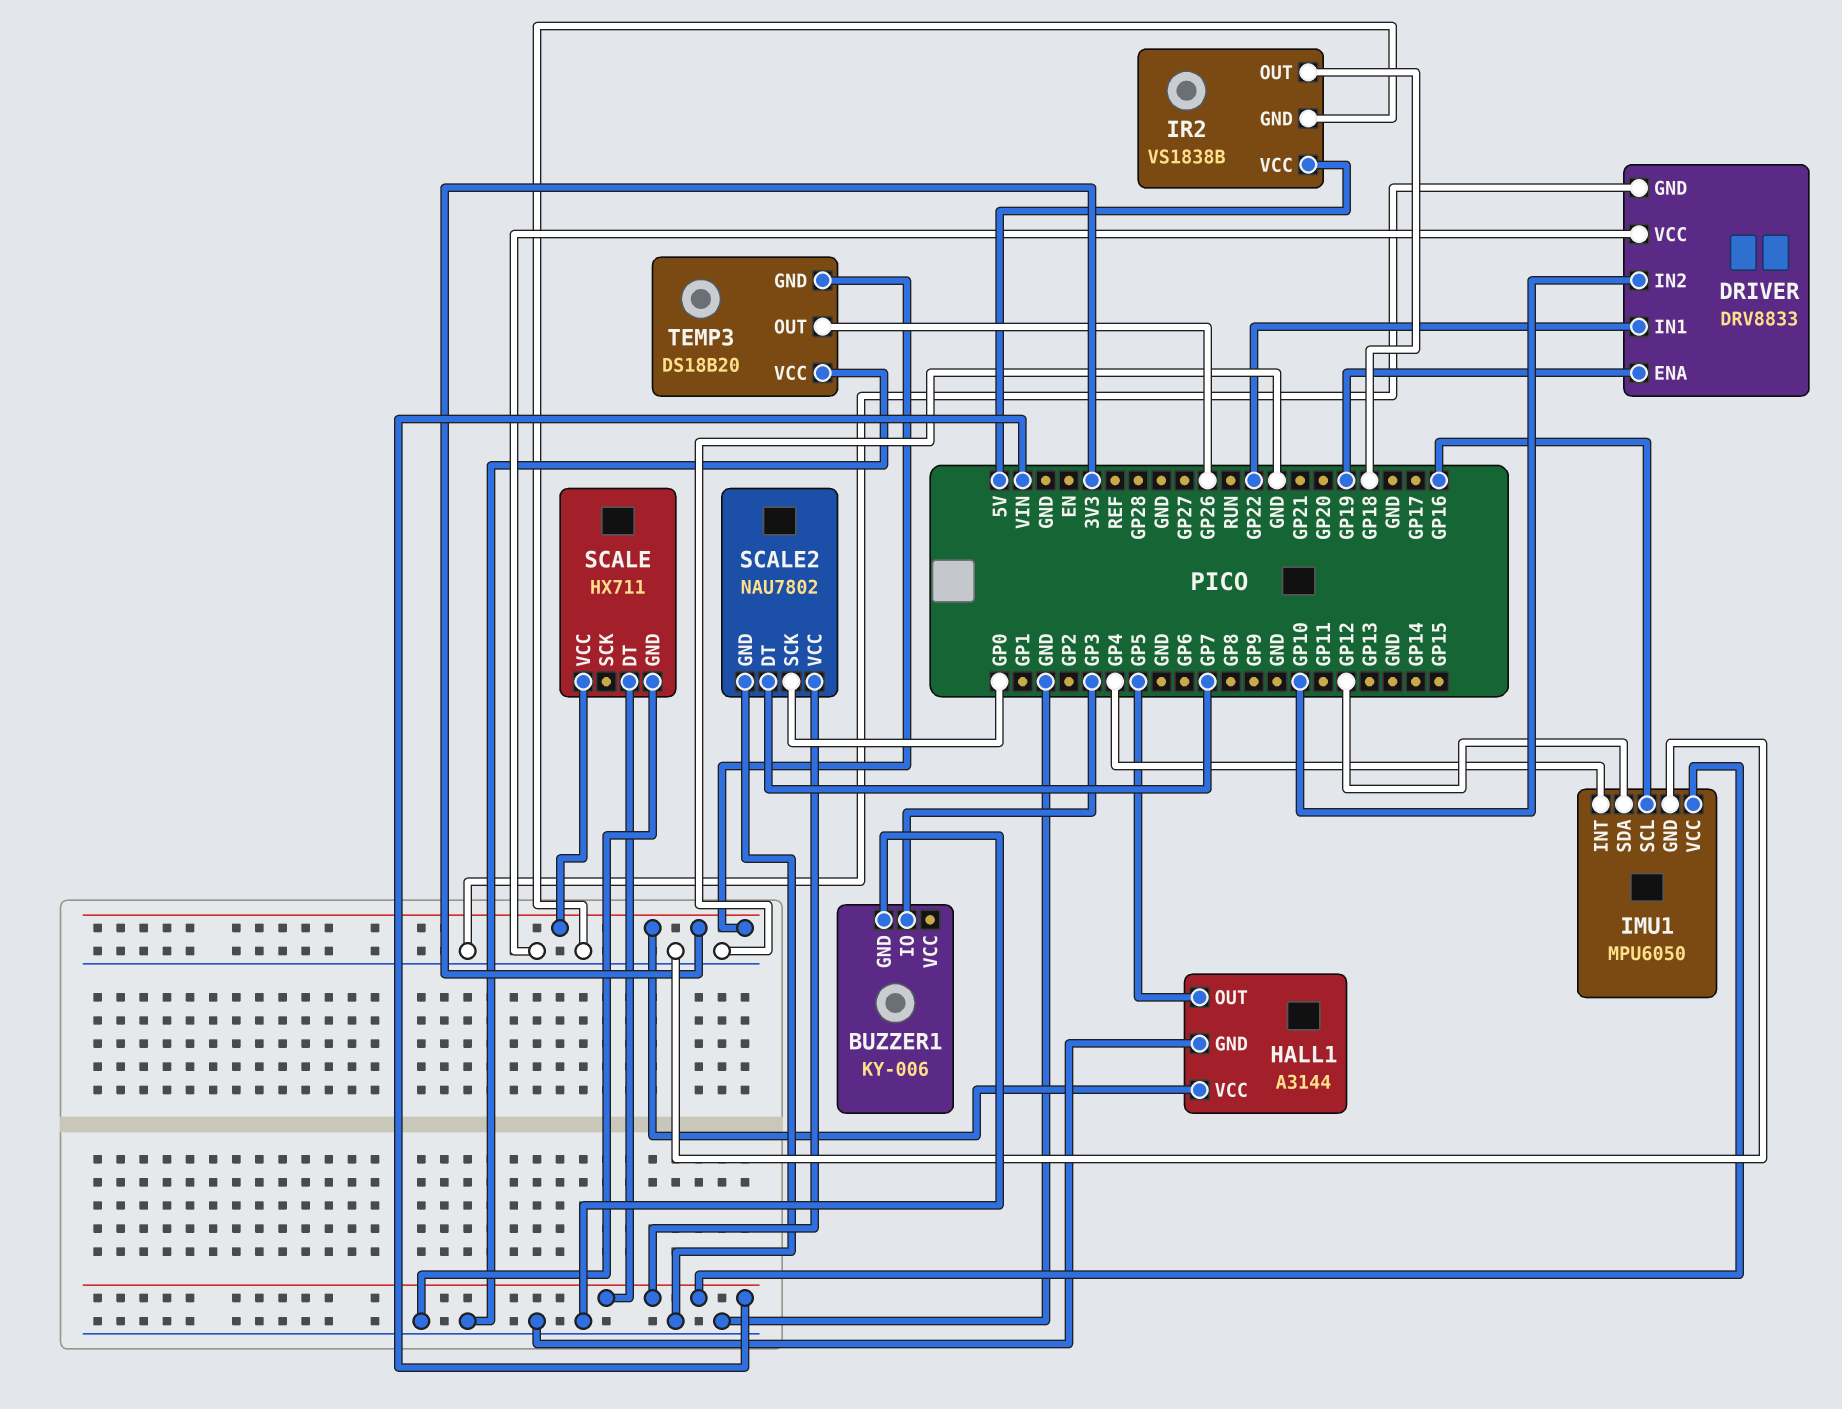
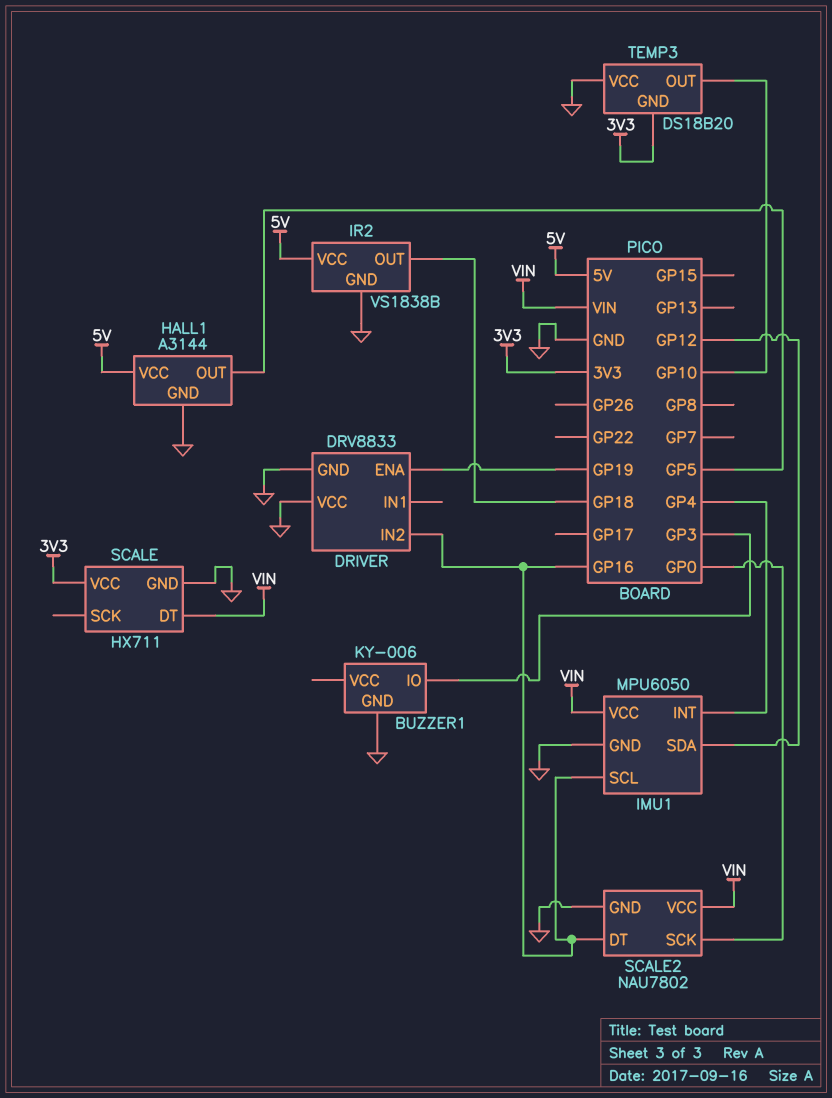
DRIVER pin IN1: GP22 -> none
DRIVER pin IN2: GP10 -> GP16
HALL1 pin VCC: 3V3 -> 5V
SCALE2 pin DT: GP7 -> GP16
TEMP3 pin OUT: GP26 -> GP10

